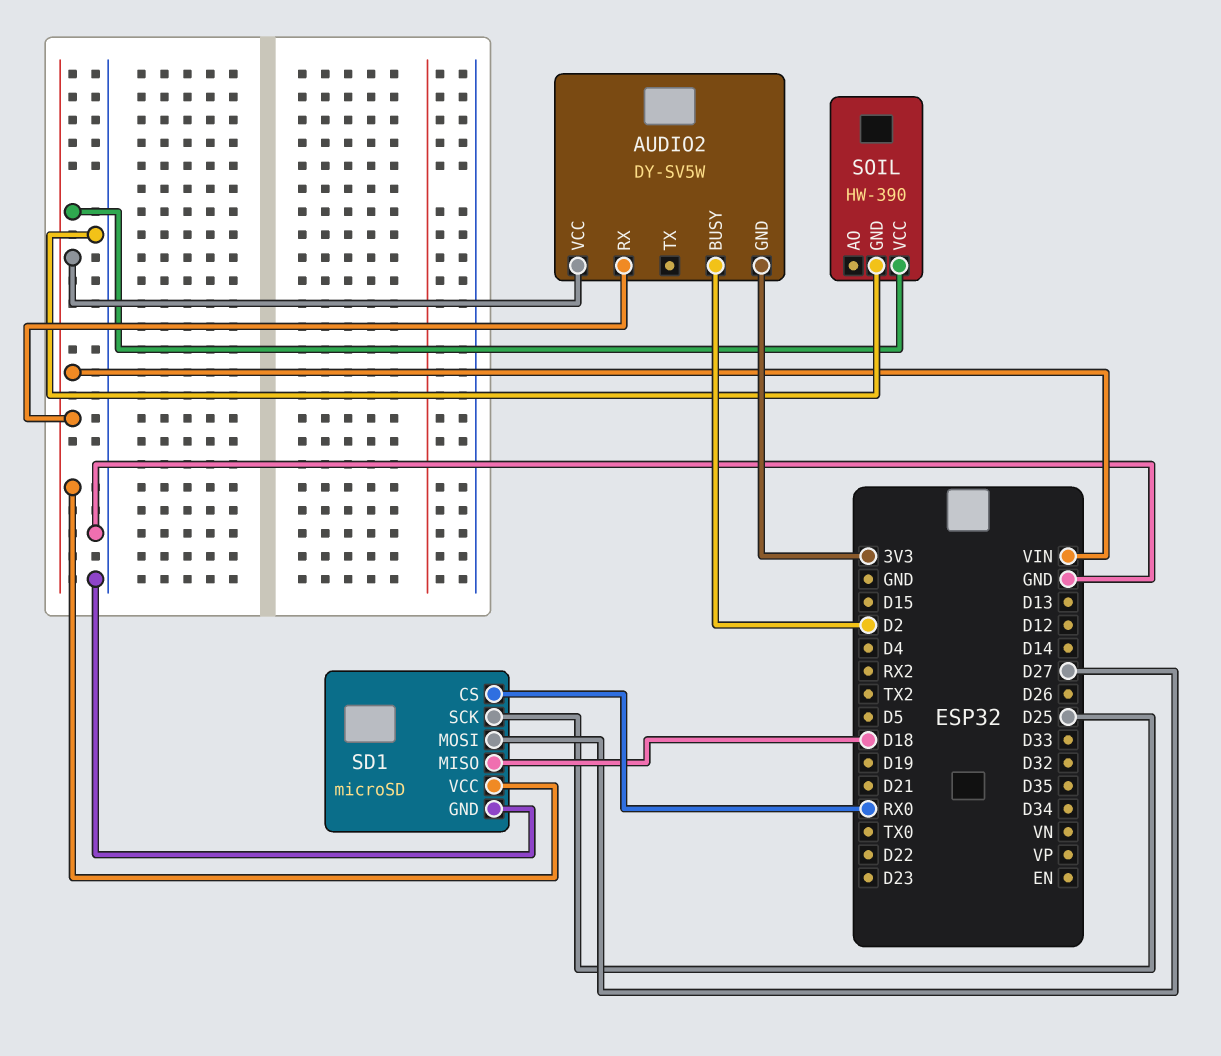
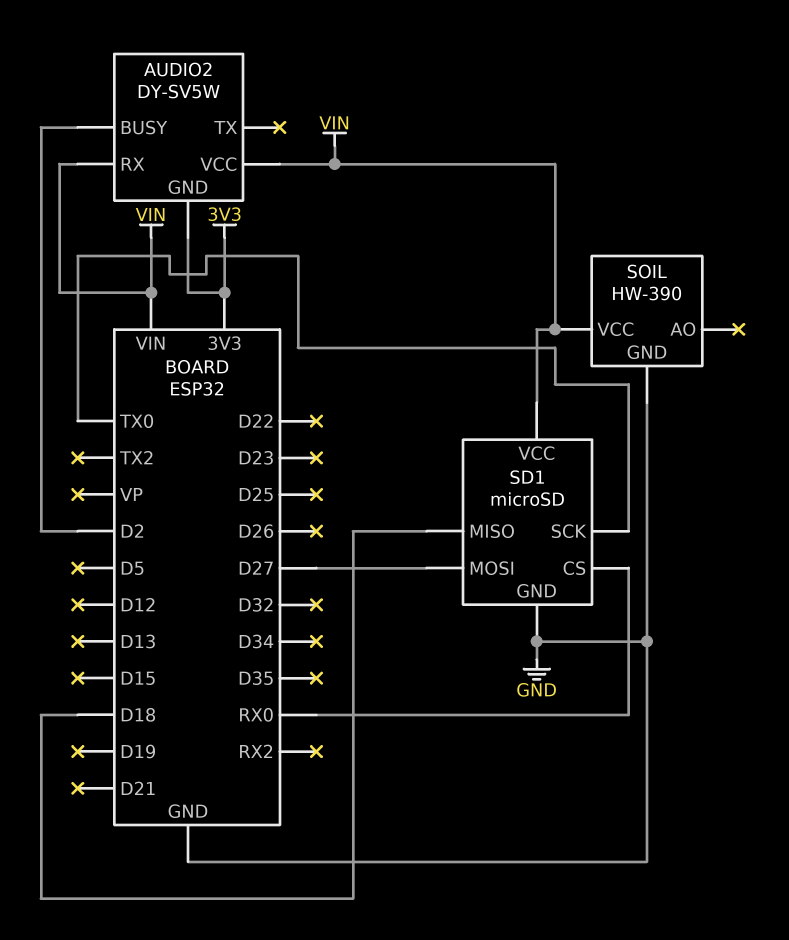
SD1 pin SCK: D25 -> TX0

